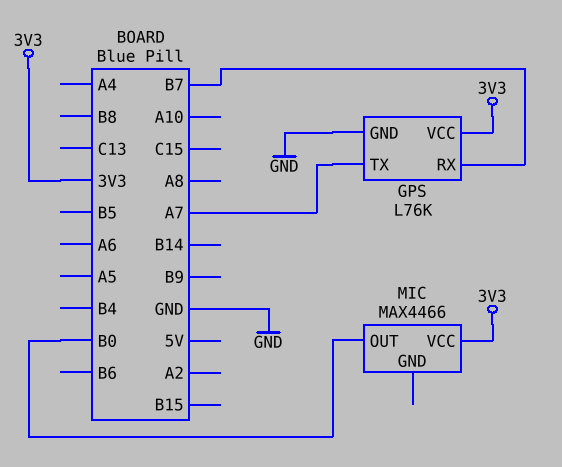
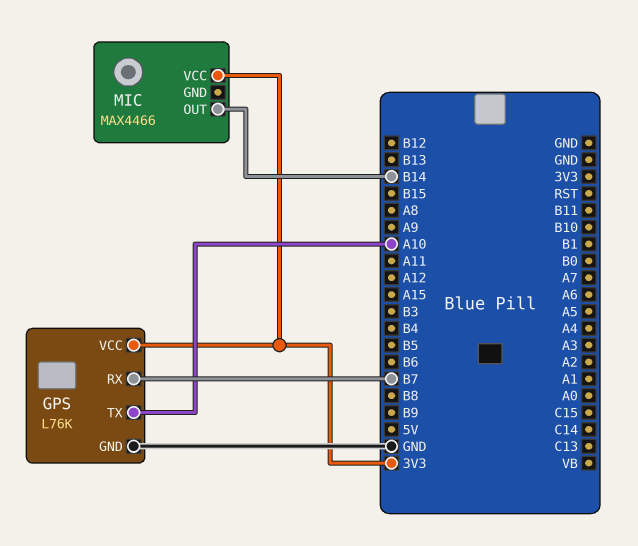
GPS pin TX: A7 -> A10
MIC pin OUT: B0 -> B14

